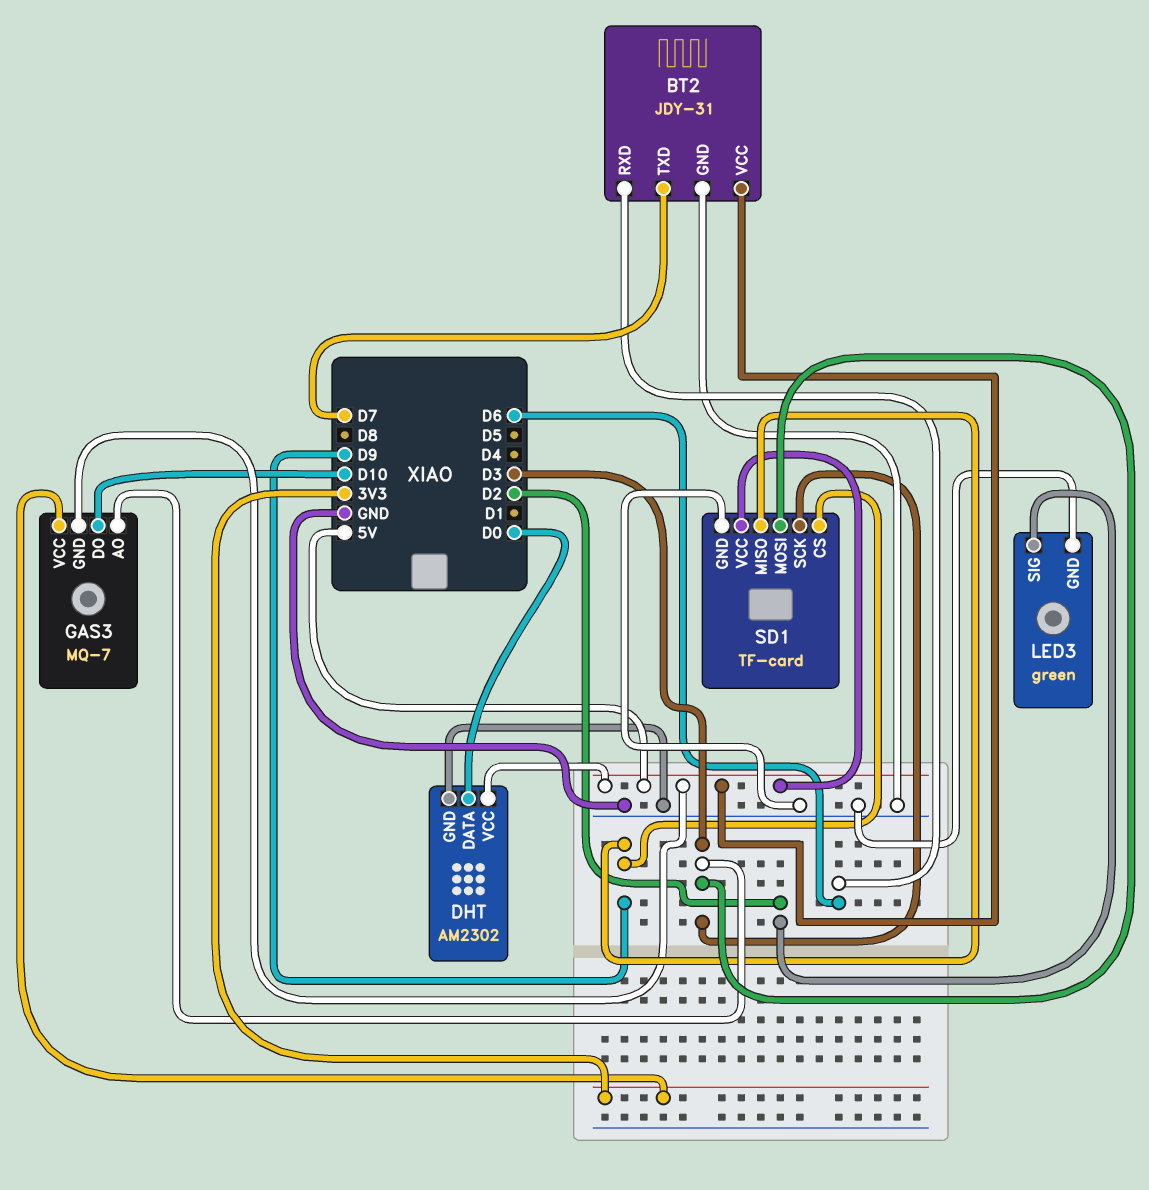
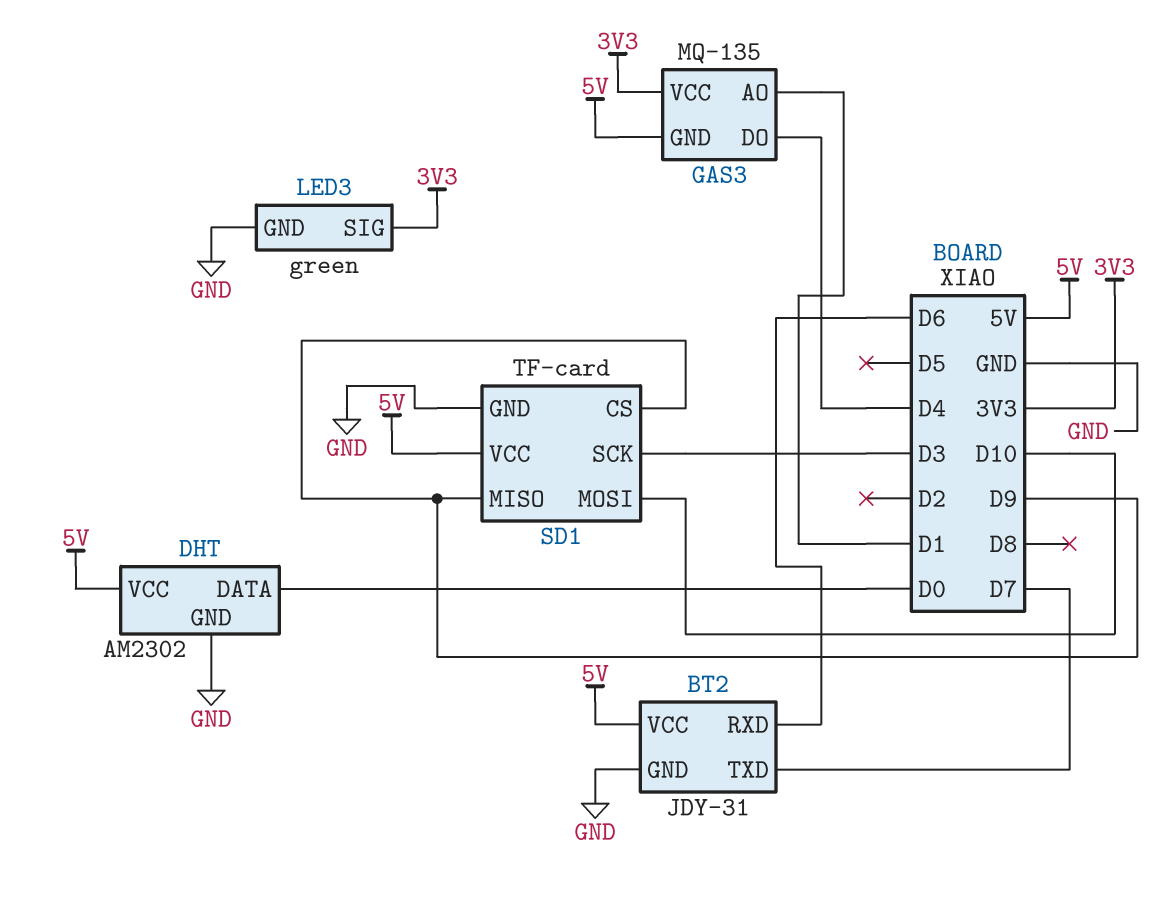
GAS3: MQ-7 -> MQ-135
GAS3 pin AO: D3 -> D1
GAS3 pin DO: D10 -> D4
LED3 pin SIG: D2 -> 3V3
SD1 pin MOSI: D3 -> D10

